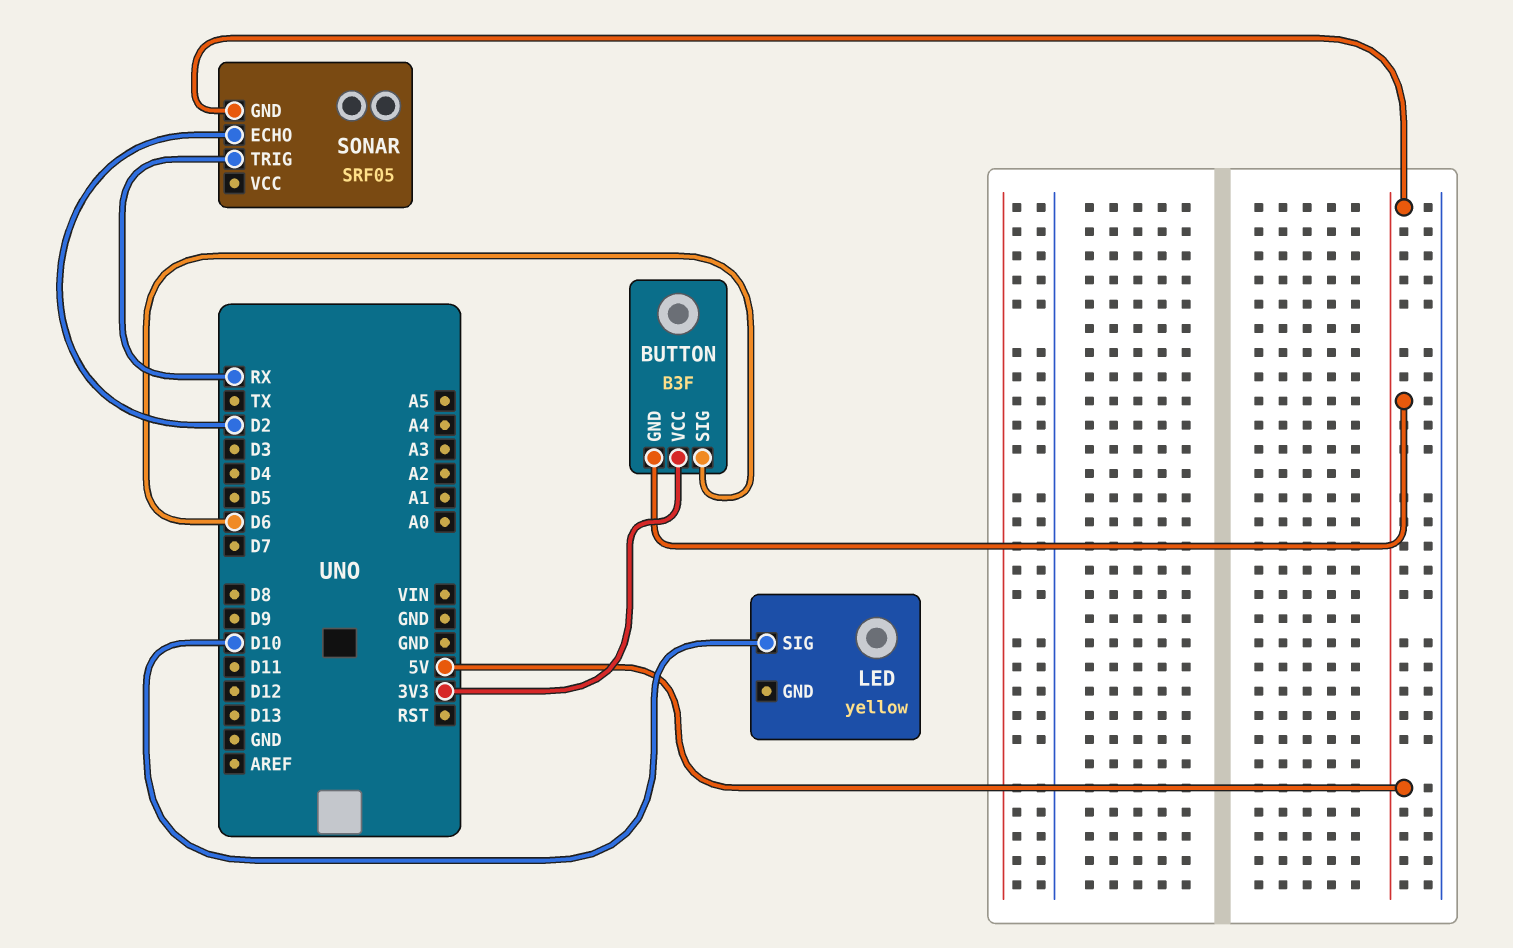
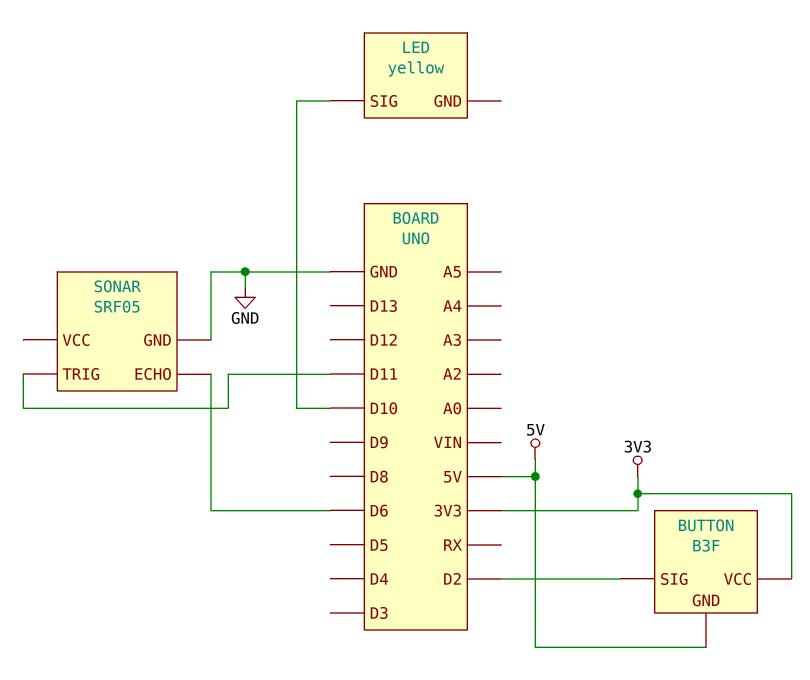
BUTTON pin SIG: D6 -> D2
SONAR pin ECHO: D2 -> D6
SONAR pin GND: 5V -> GND
SONAR pin TRIG: RX -> D11

